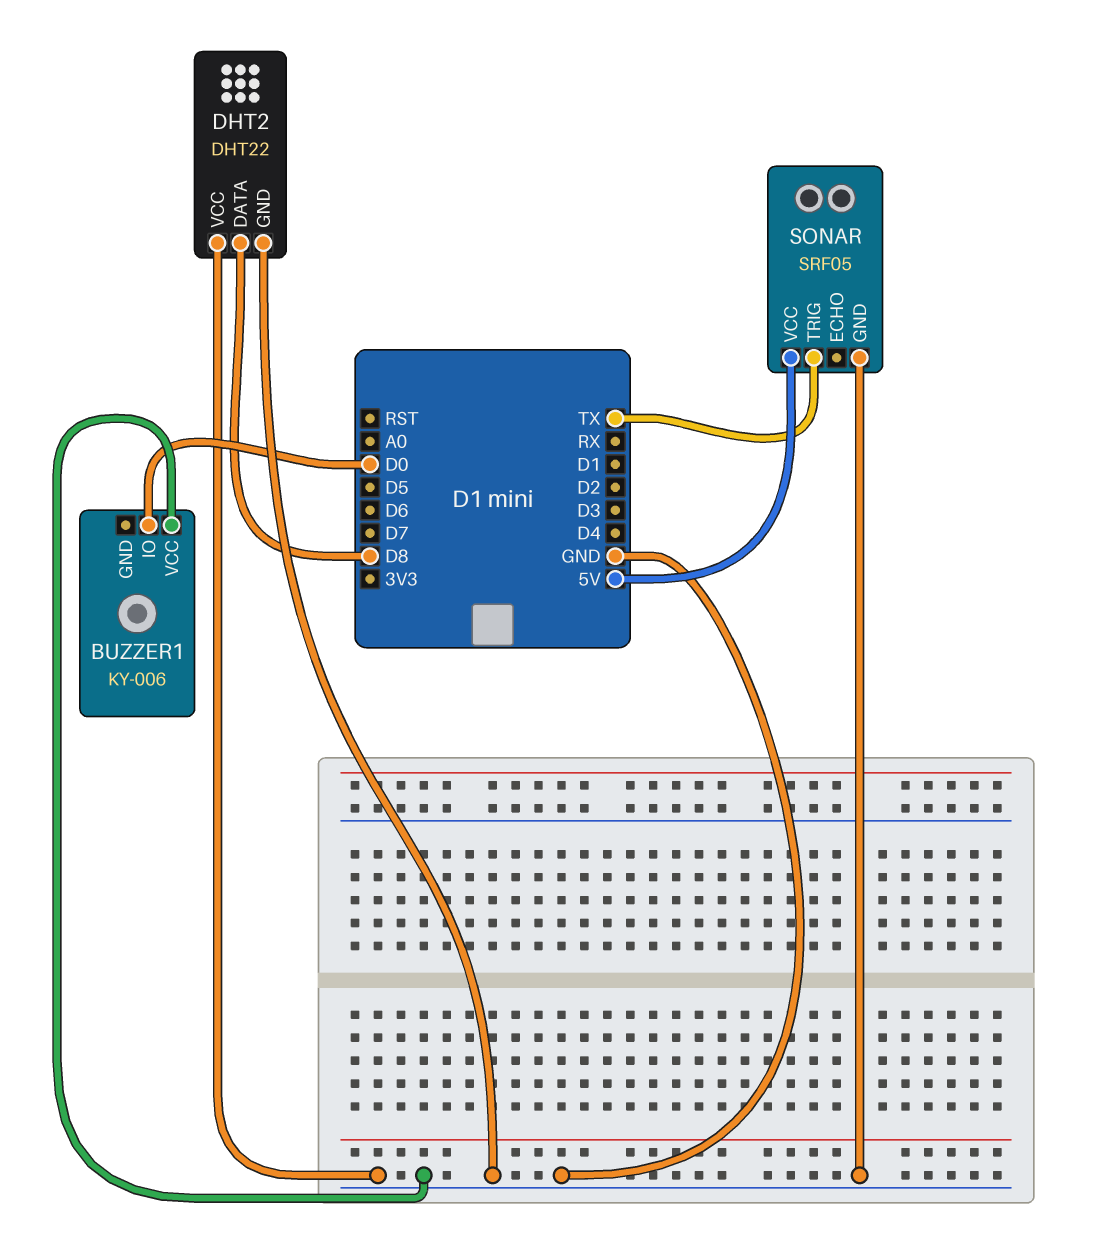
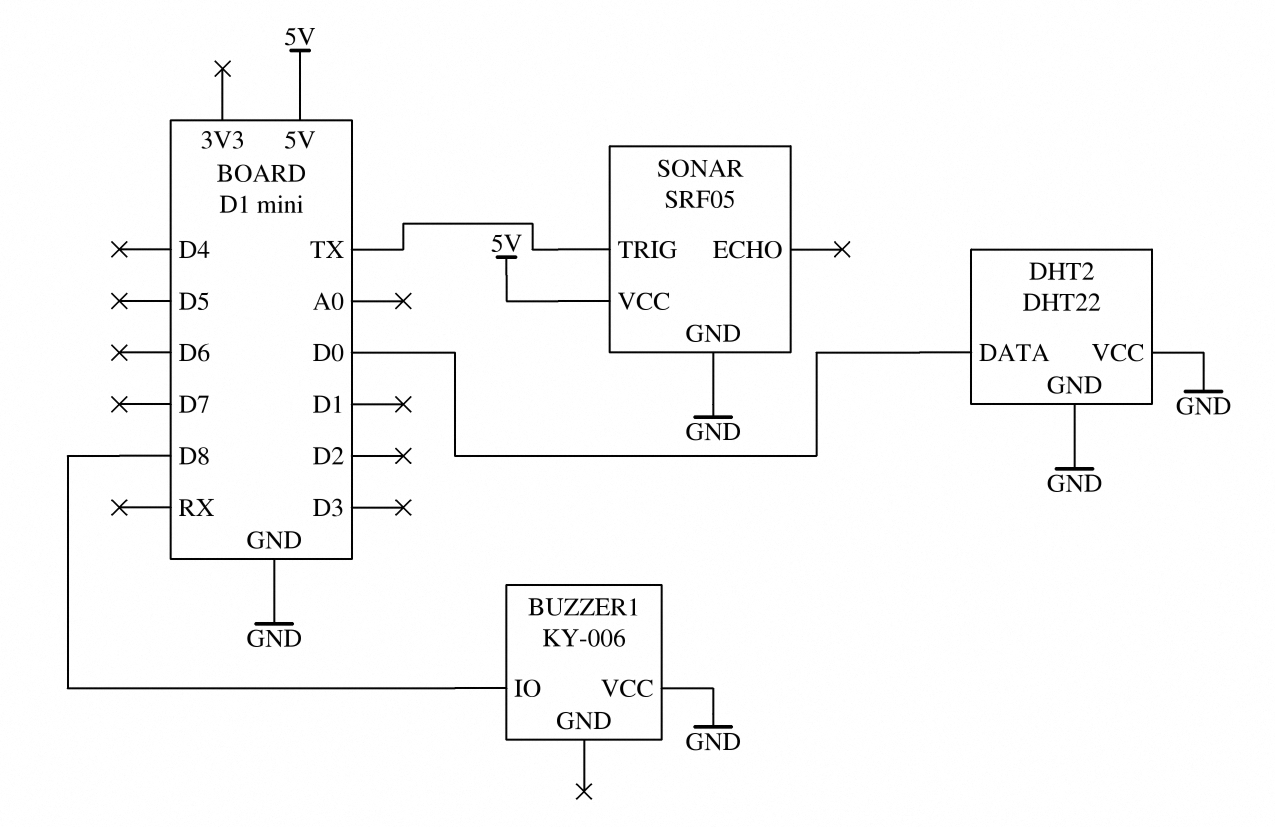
BUZZER1 pin IO: D0 -> D8
DHT2 pin DATA: D8 -> D0

